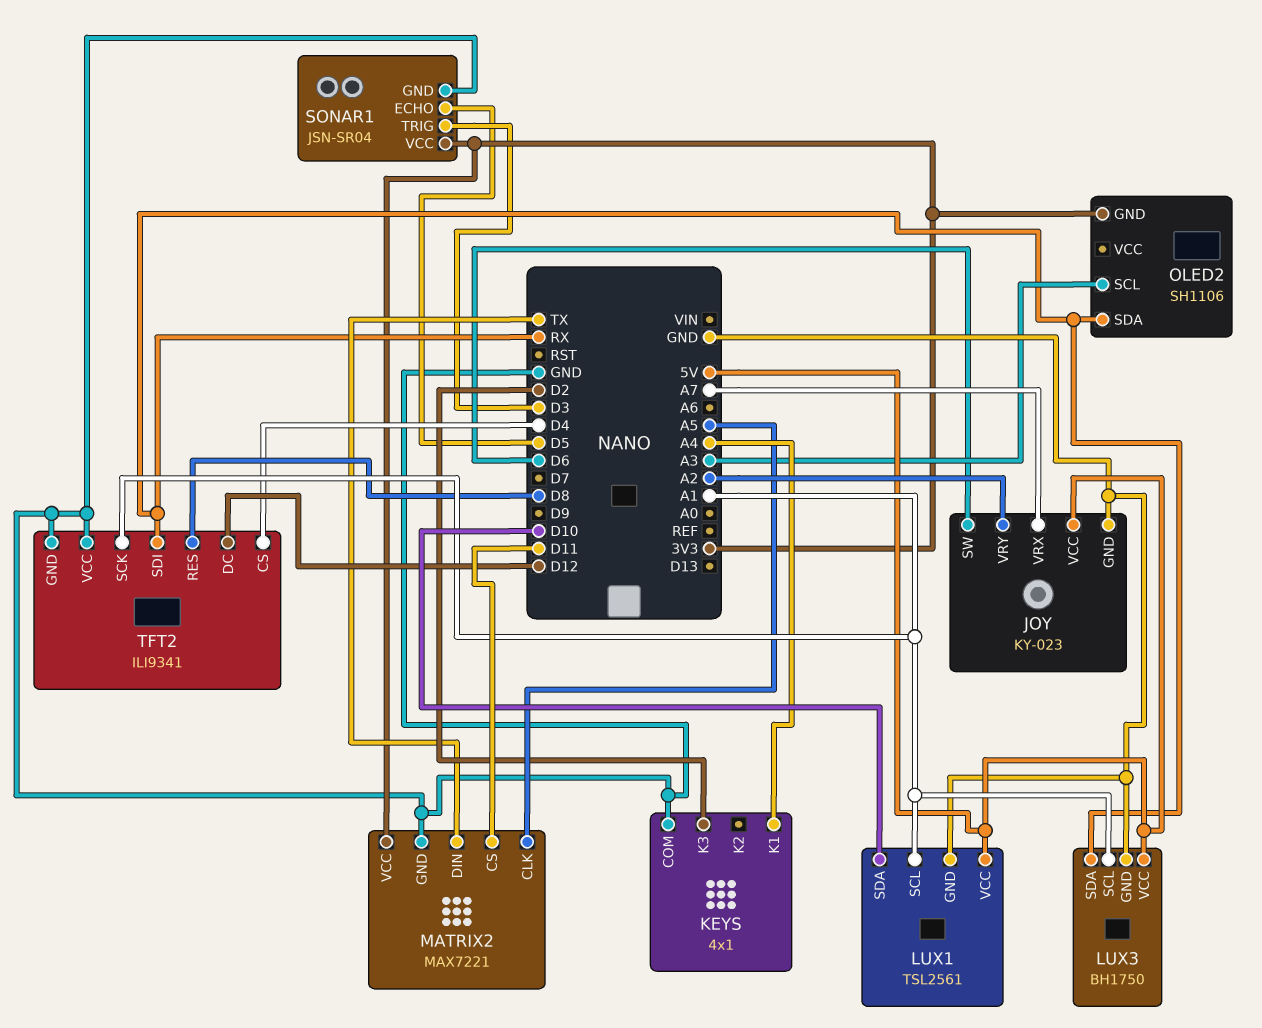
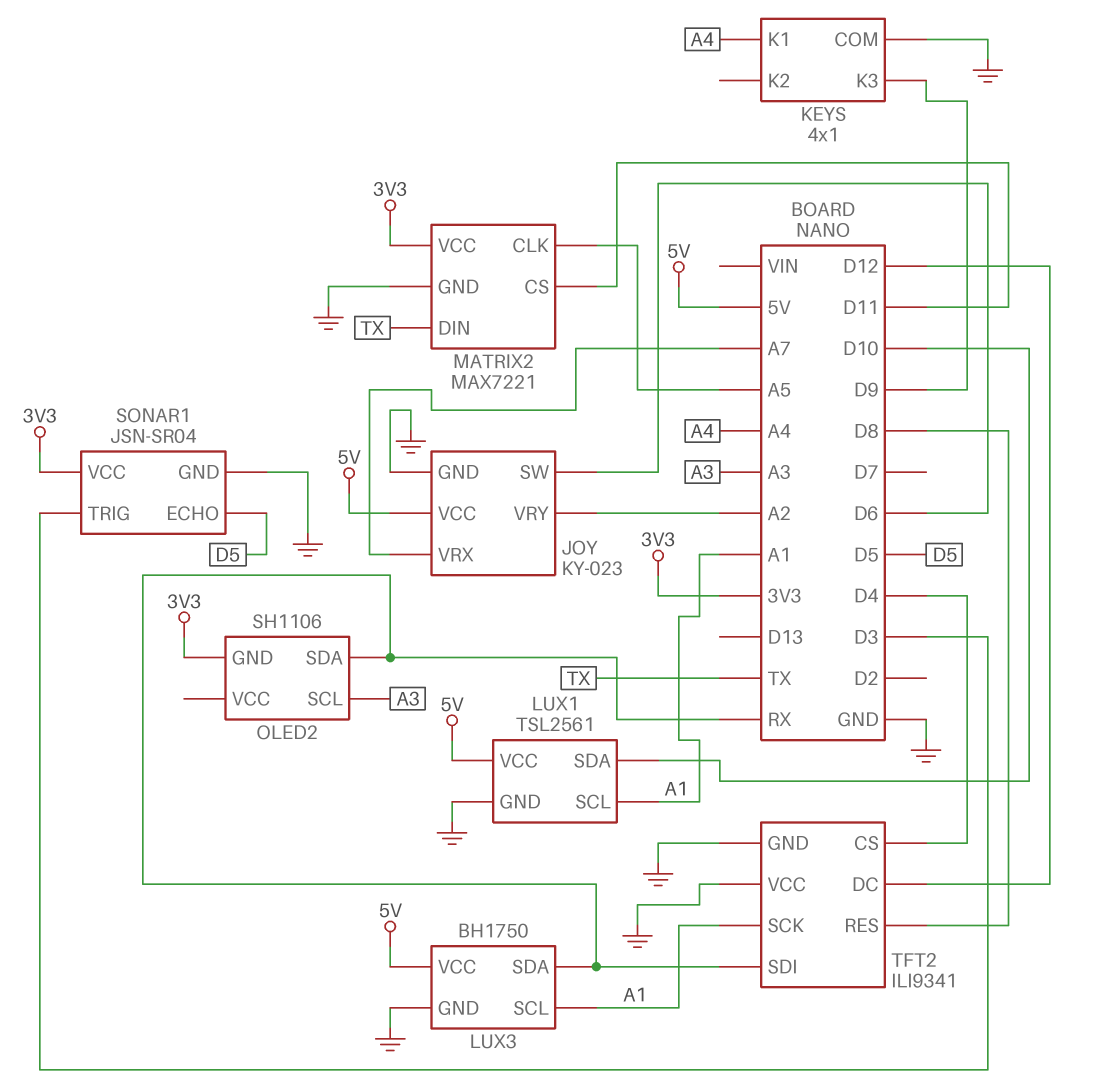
KEYS pin K3: D2 -> D9

